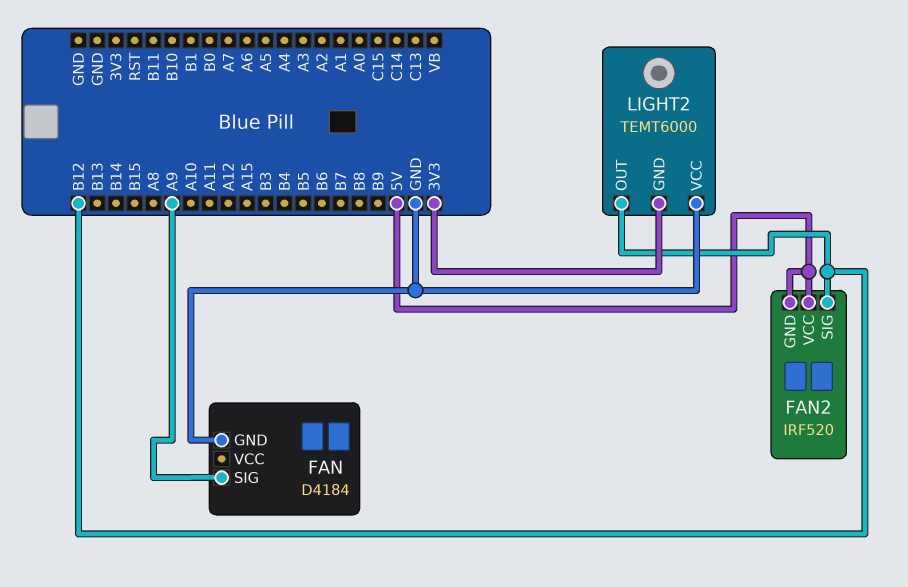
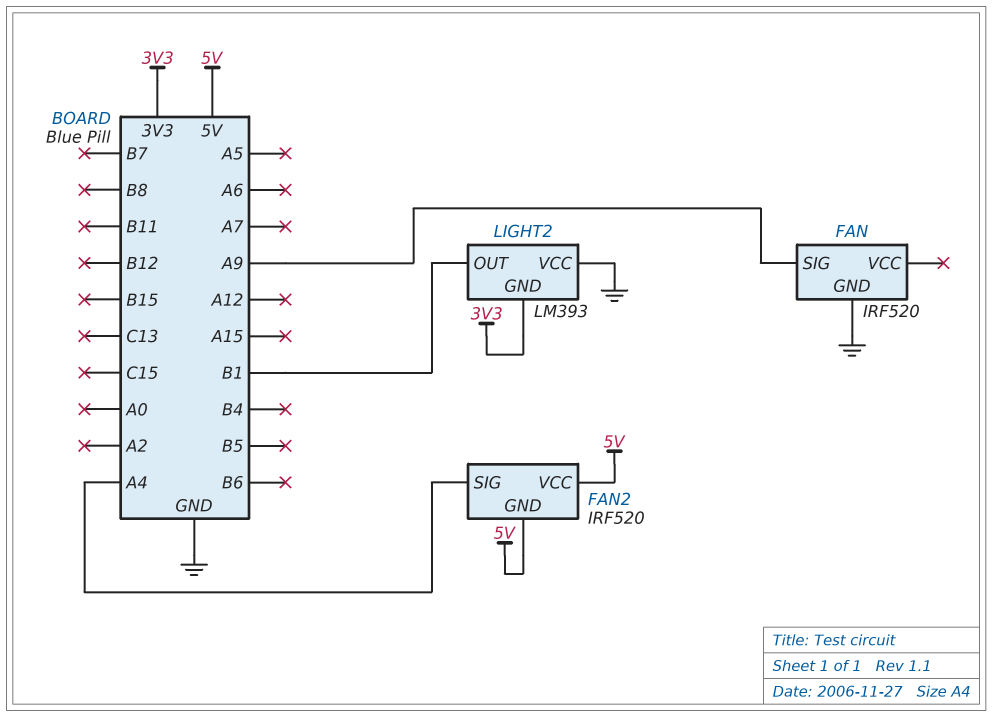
FAN: D4184 -> IRF520
FAN2 pin SIG: B12 -> A4
LIGHT2: TEMT6000 -> LM393
LIGHT2 pin OUT: B12 -> B1

